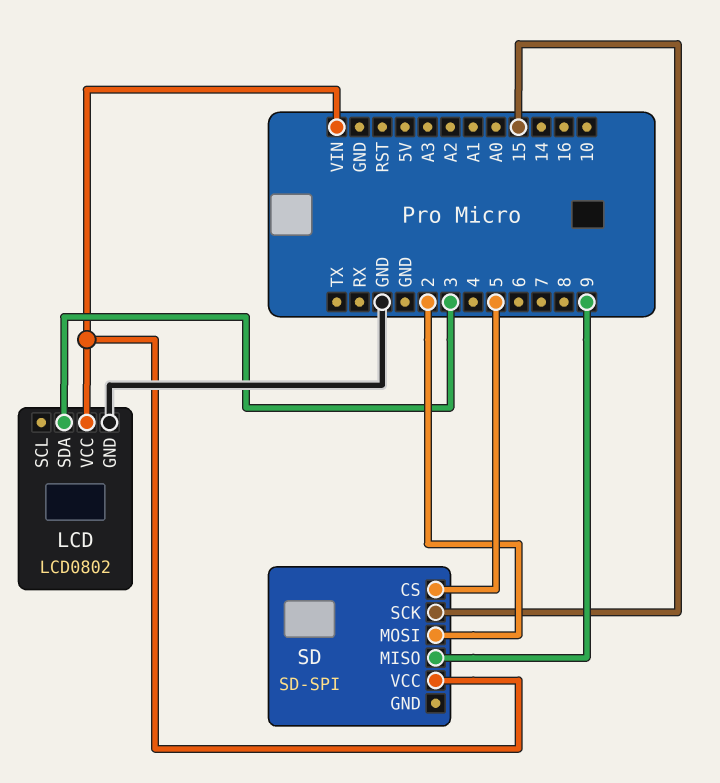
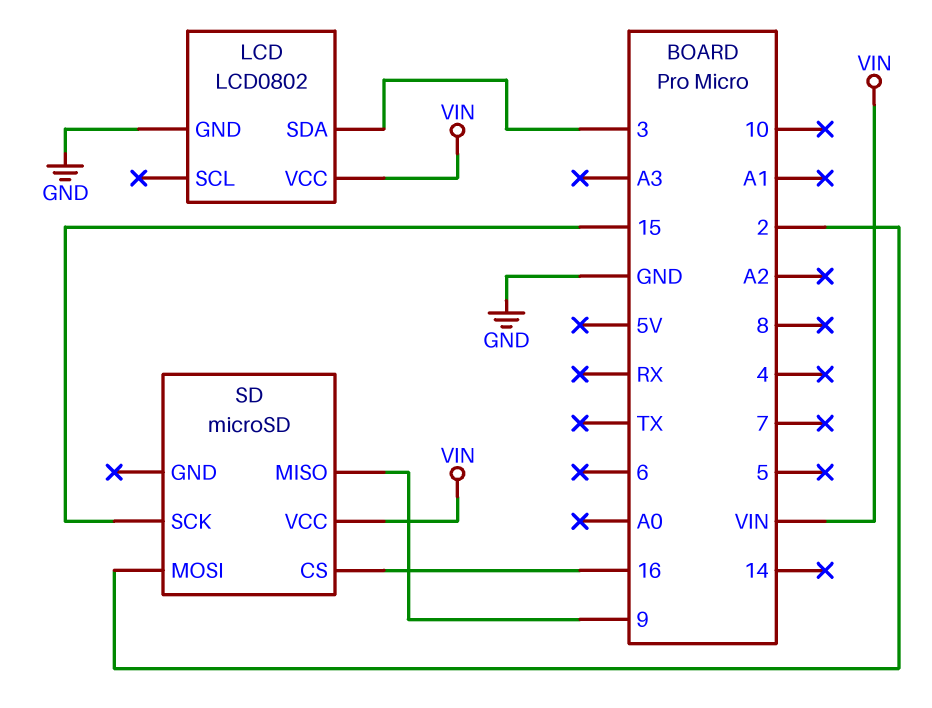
SD: SD-SPI -> microSD
SD pin CS: 5 -> 16

